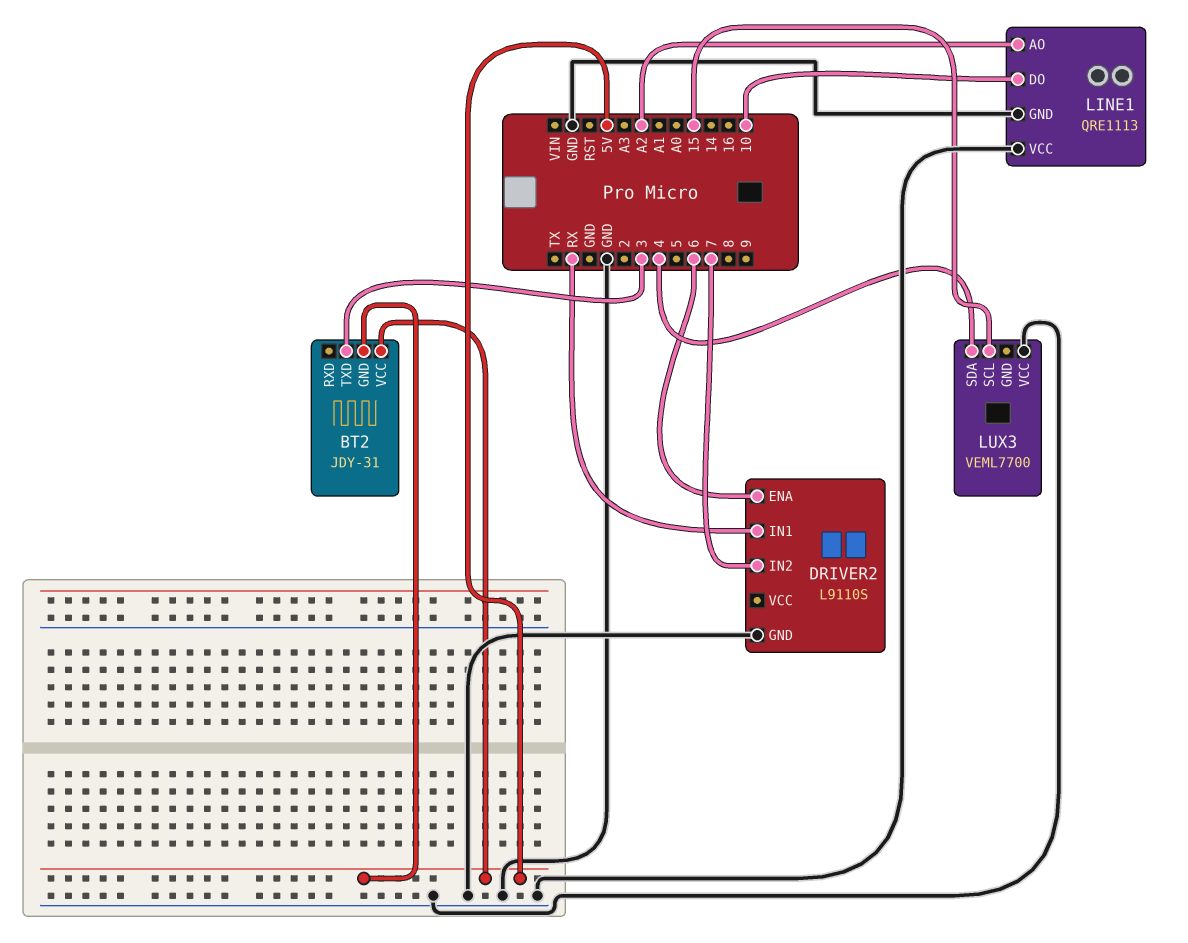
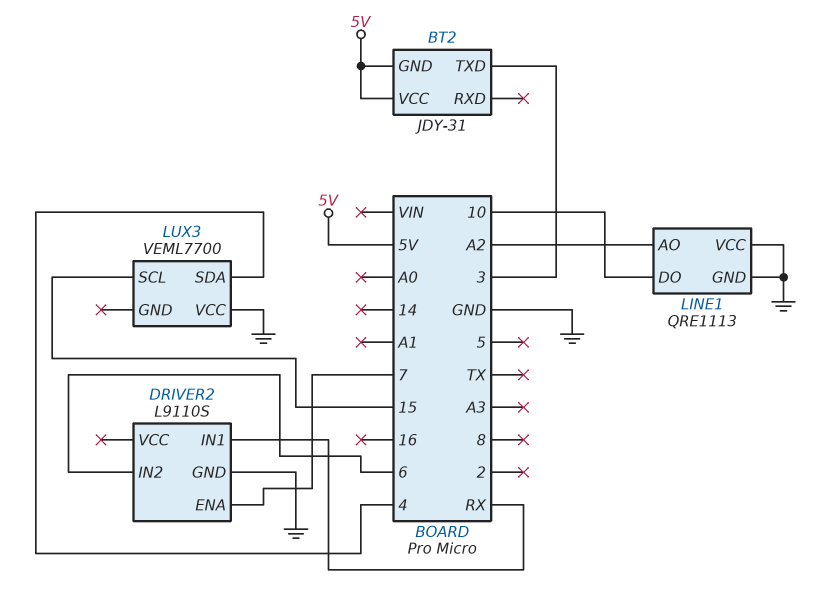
DRIVER2 pin ENA: 6 -> 7
DRIVER2 pin IN2: 7 -> 6

